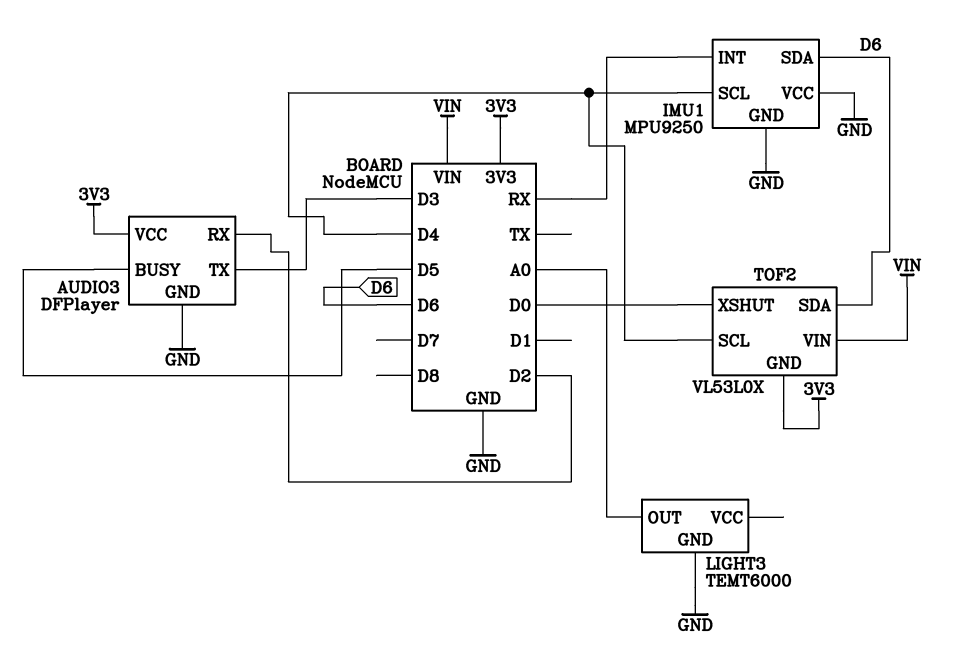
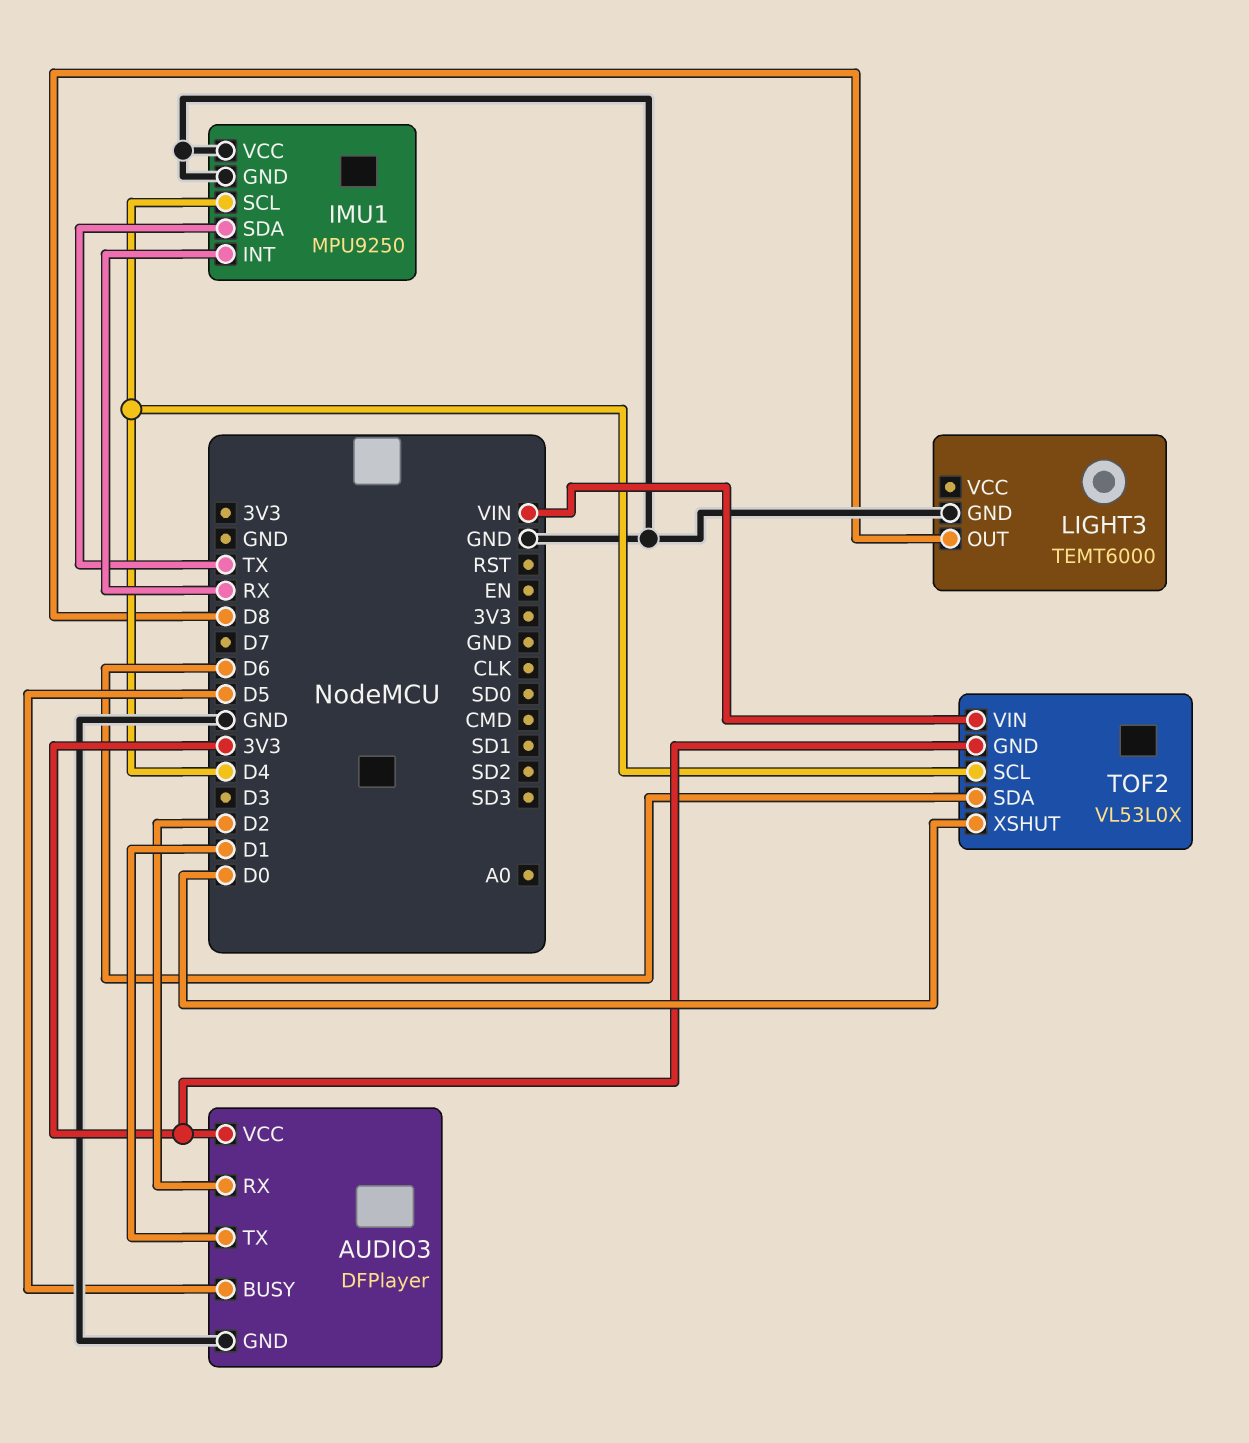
AUDIO3 pin TX: D3 -> D1
IMU1 pin SDA: D6 -> TX
LIGHT3 pin OUT: A0 -> D8

